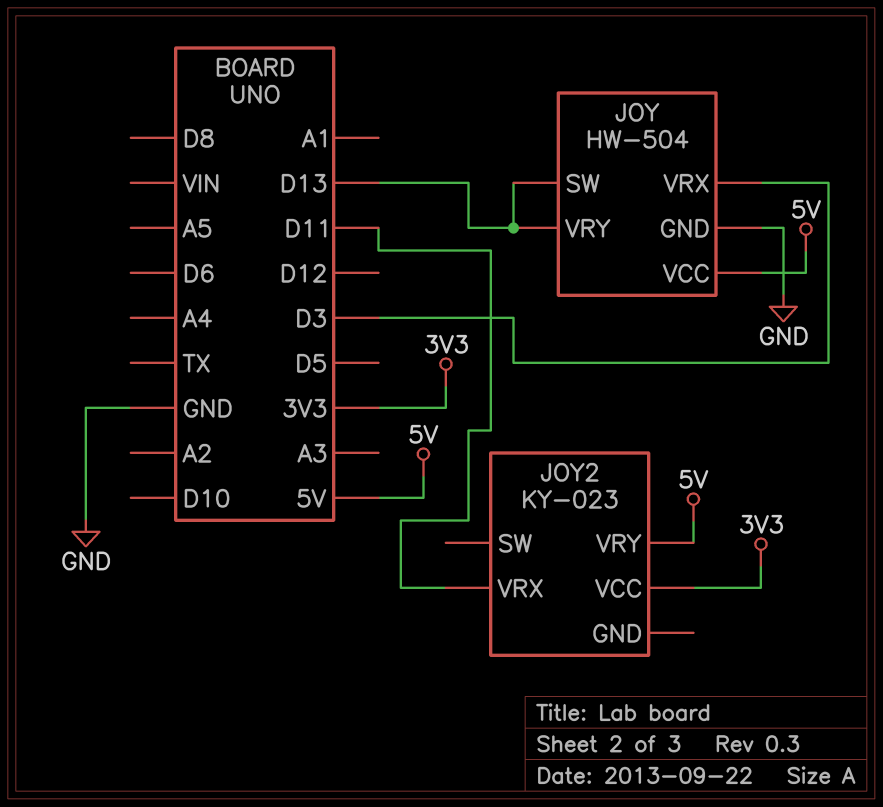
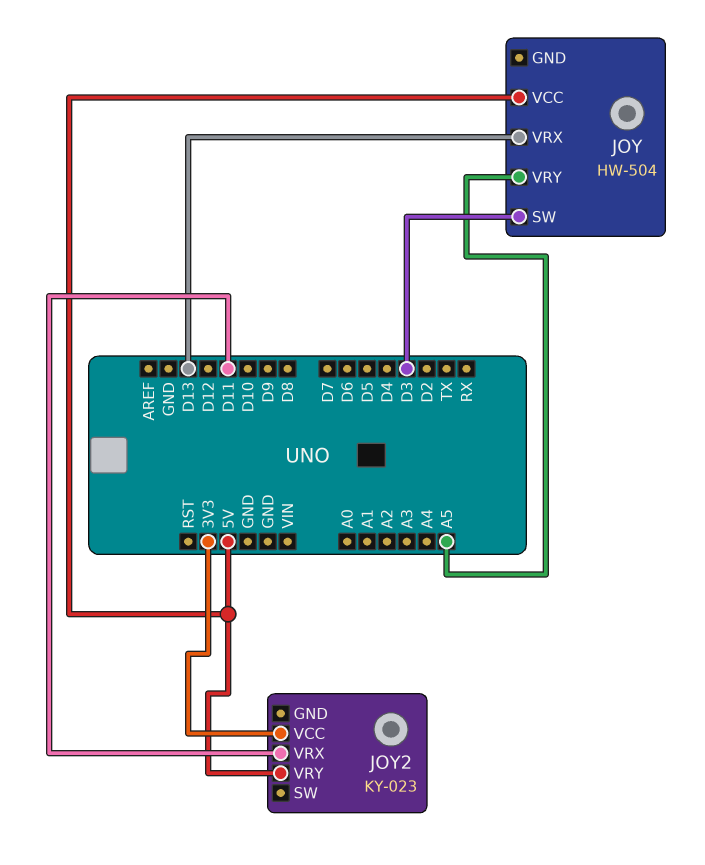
JOY pin GND: GND -> none
JOY pin SW: D13 -> D3
JOY pin VRX: D3 -> D13
JOY pin VRY: D13 -> A5

